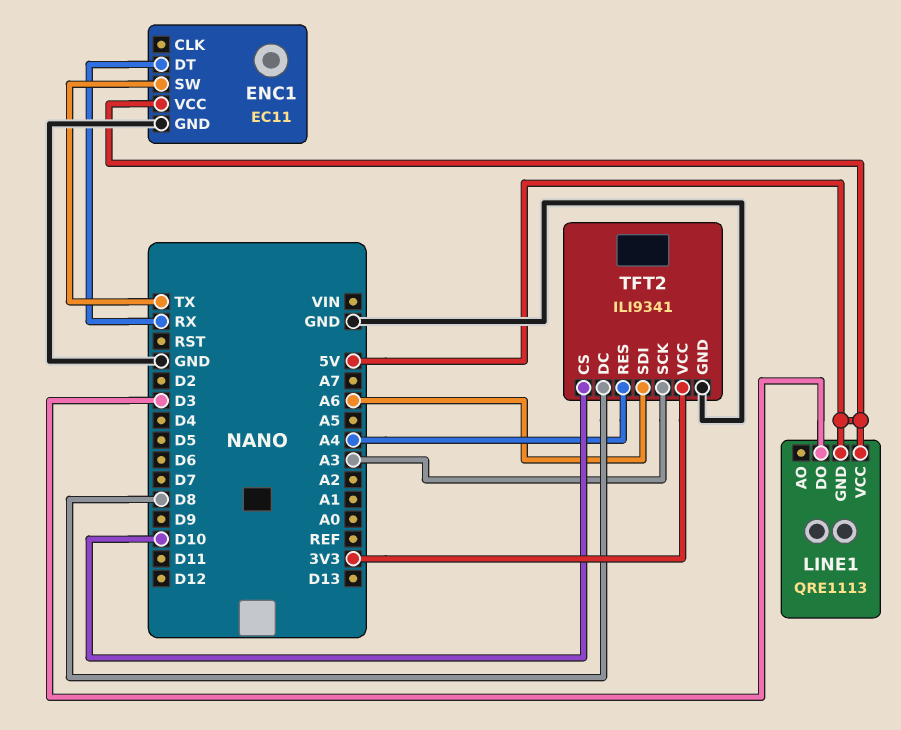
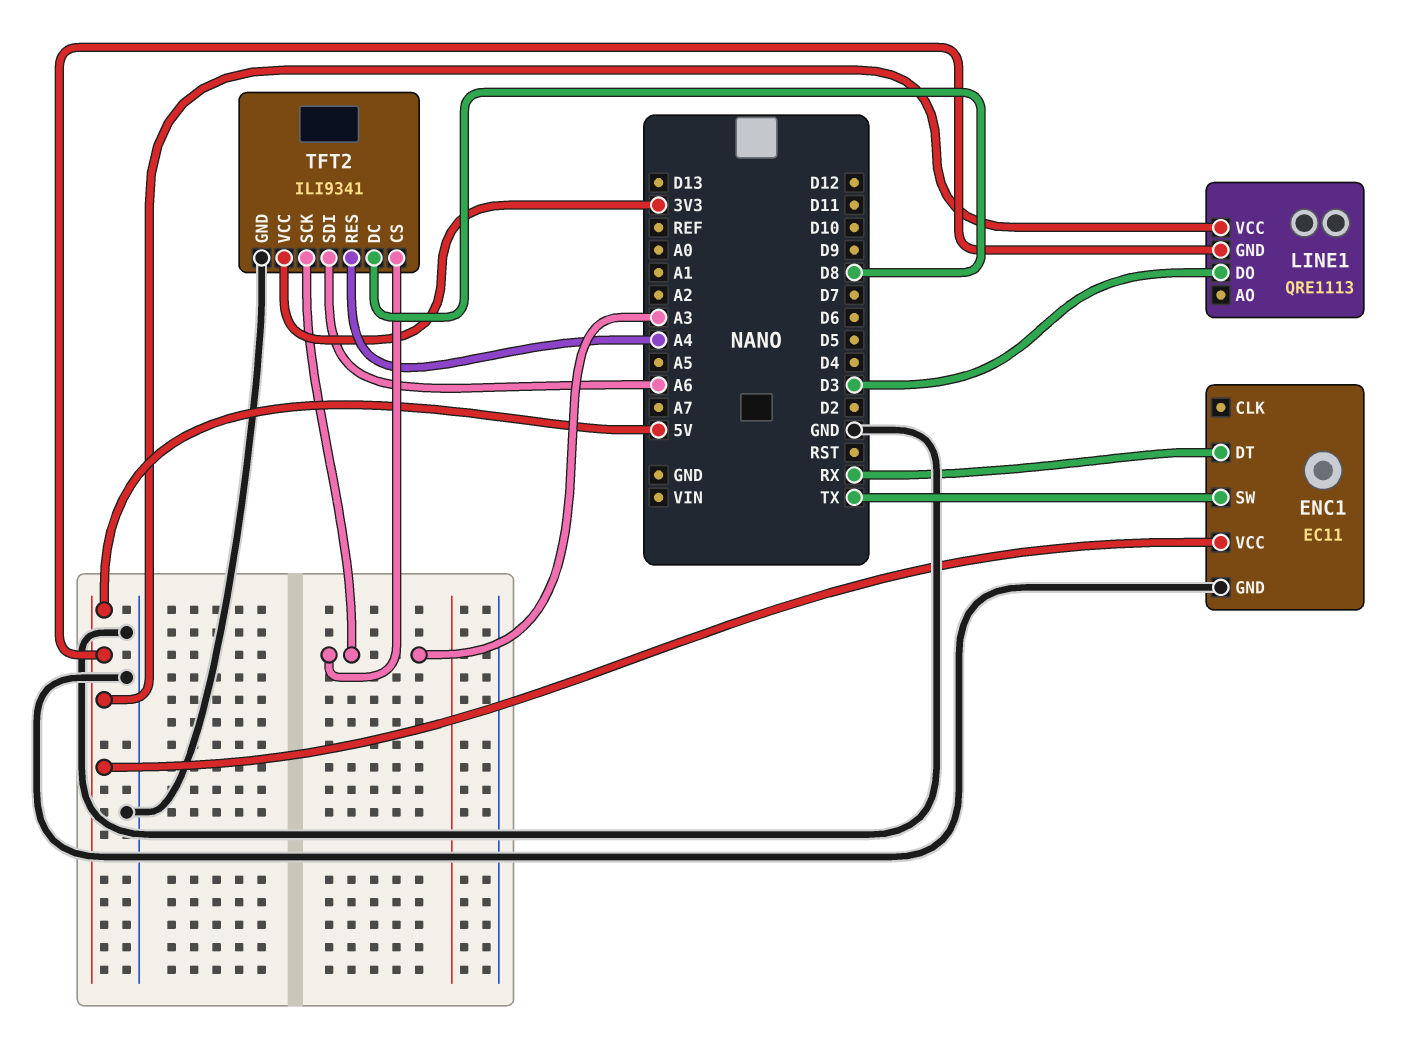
TFT2 pin CS: D10 -> A3

